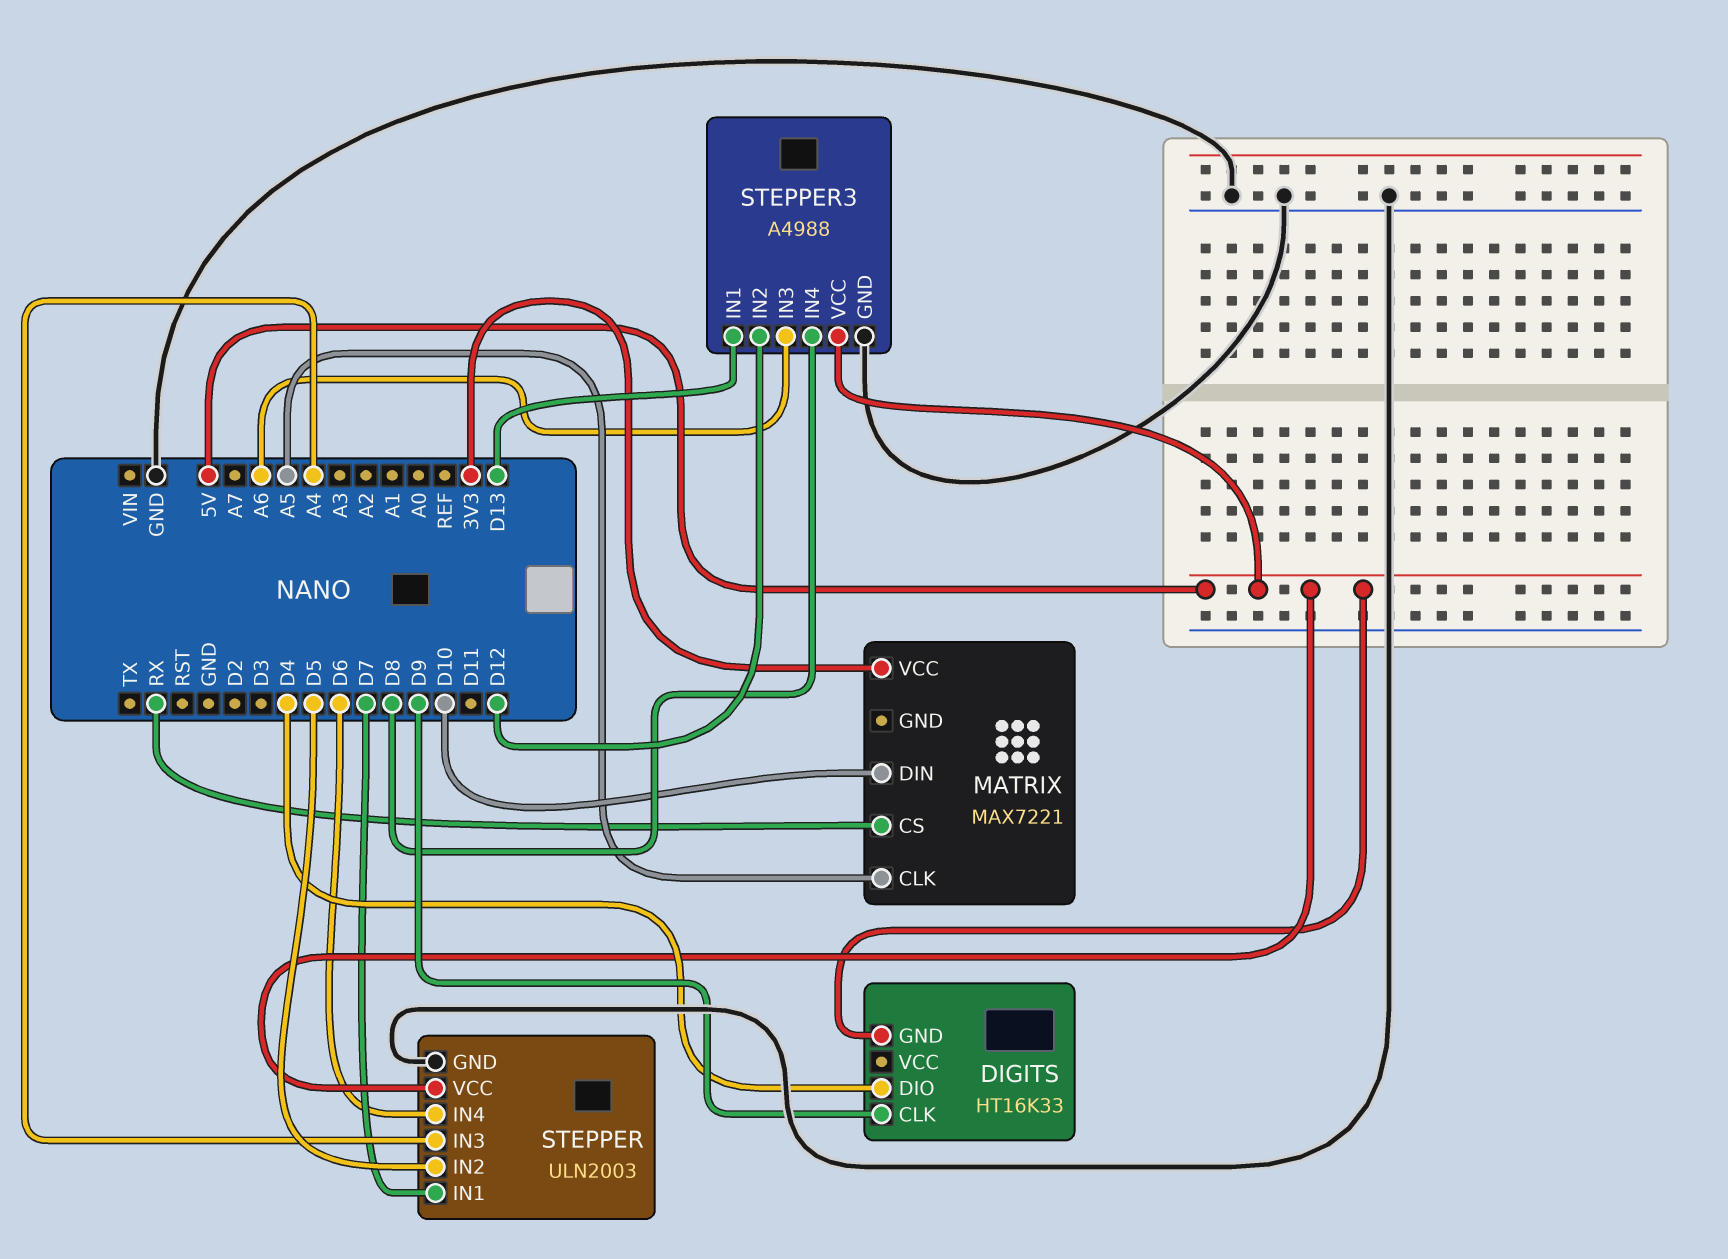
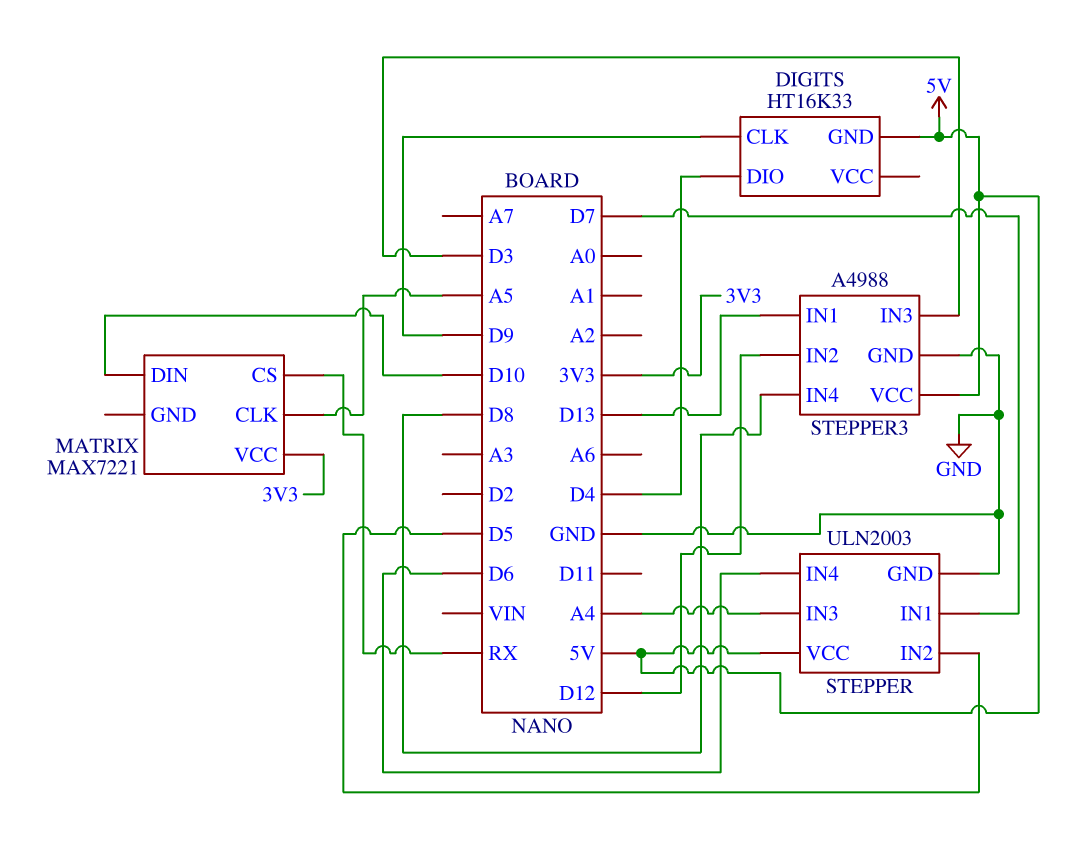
STEPPER3 pin IN3: A6 -> D3

